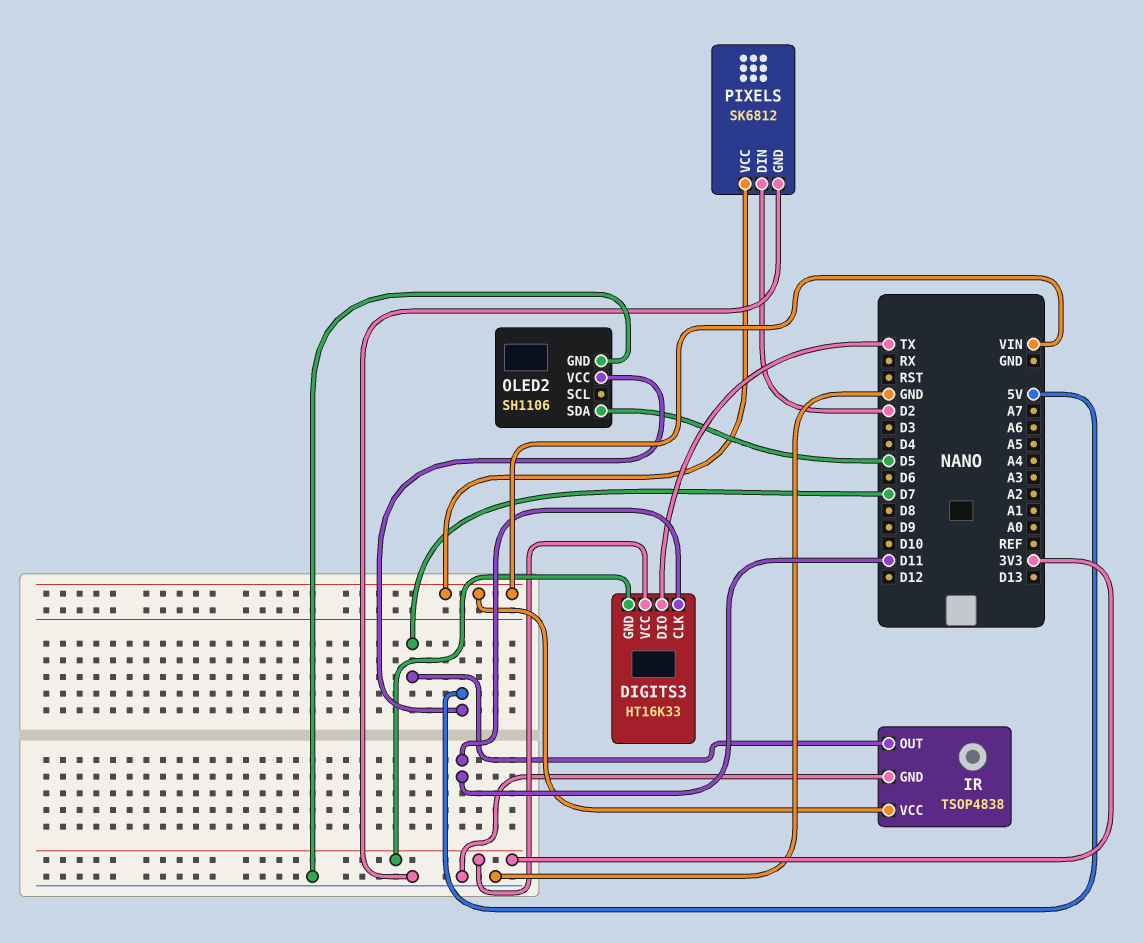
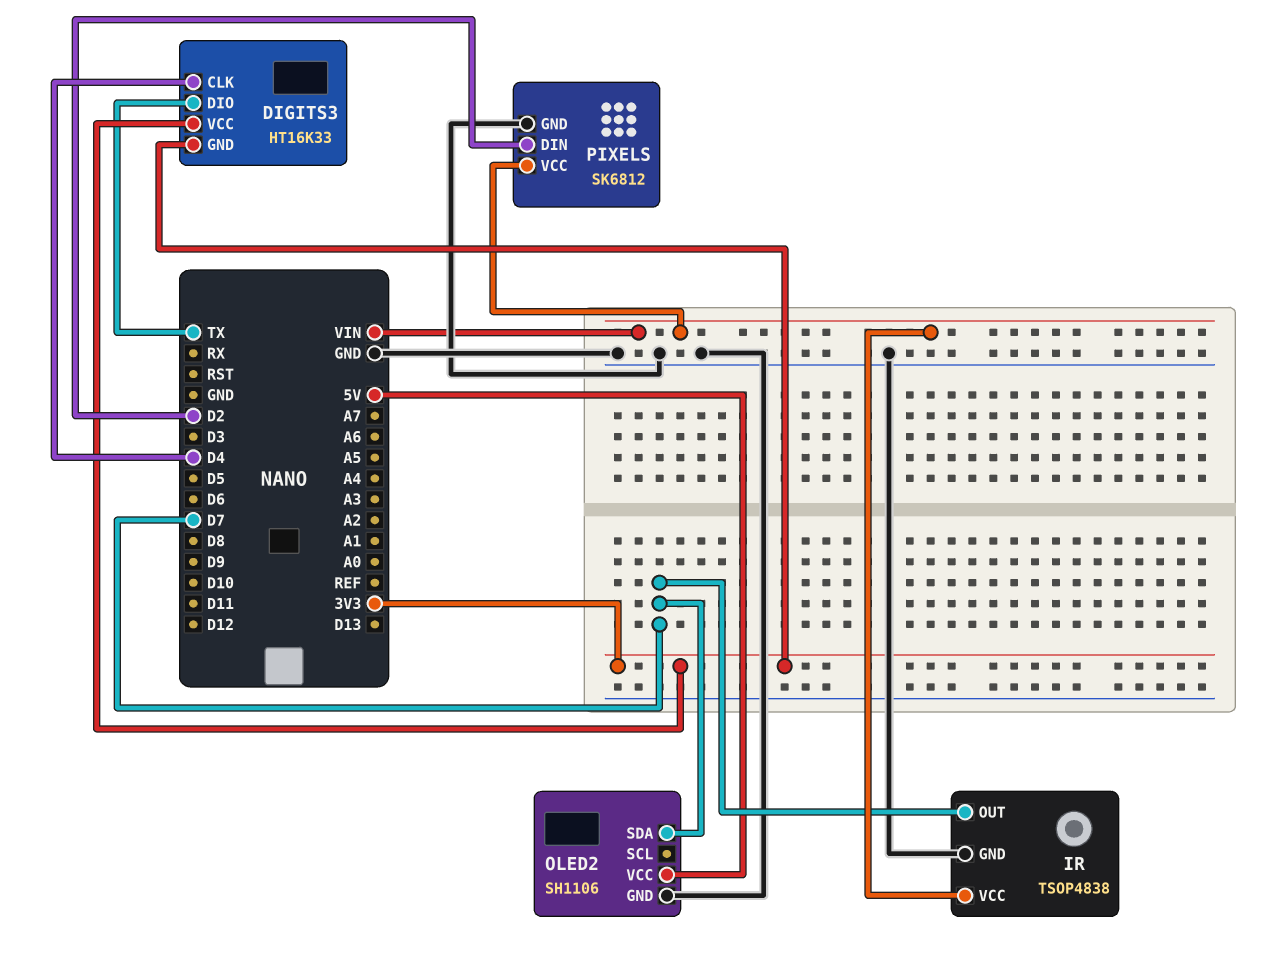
DIGITS3 pin CLK: D11 -> D4
OLED2 pin SDA: D5 -> D7

